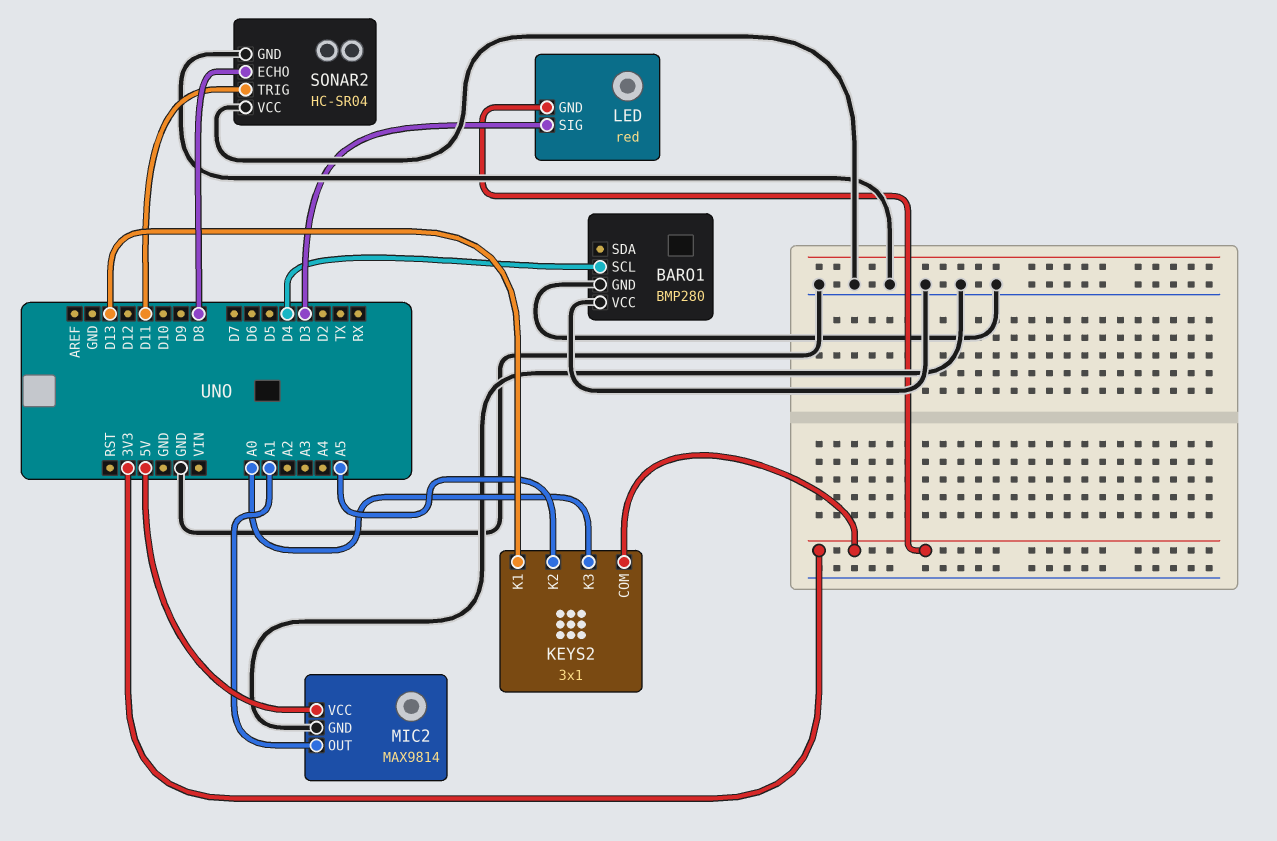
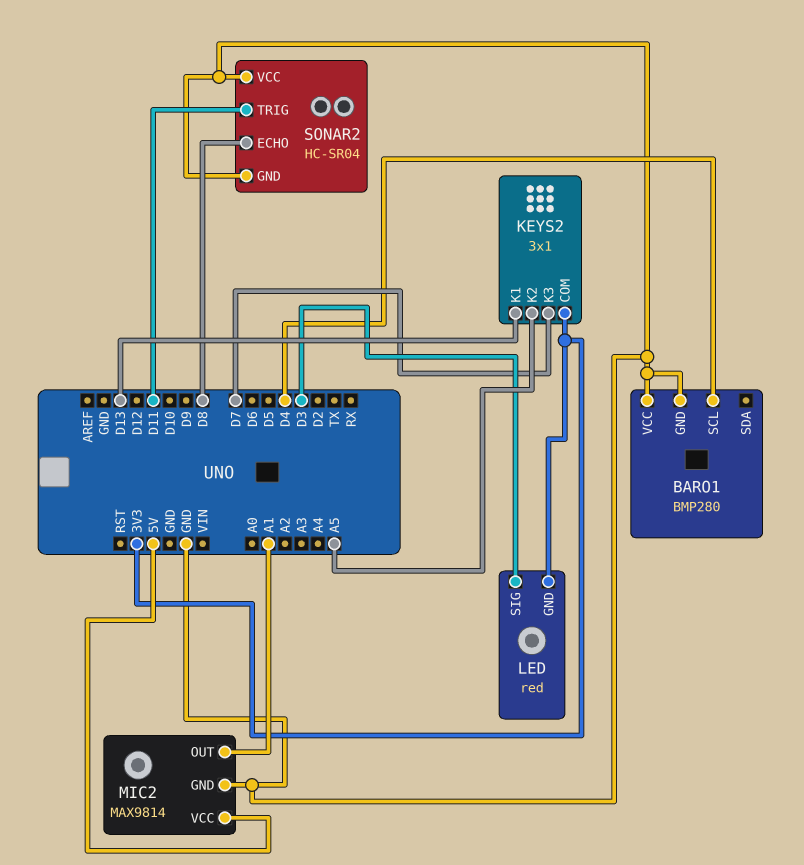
KEYS2 pin K3: A0 -> D7

